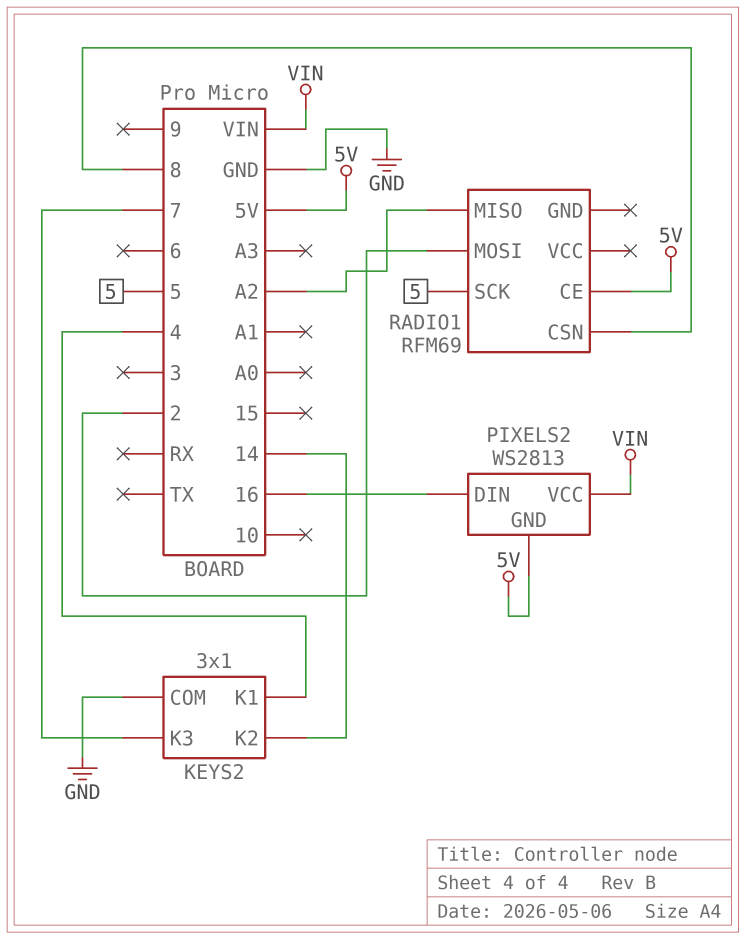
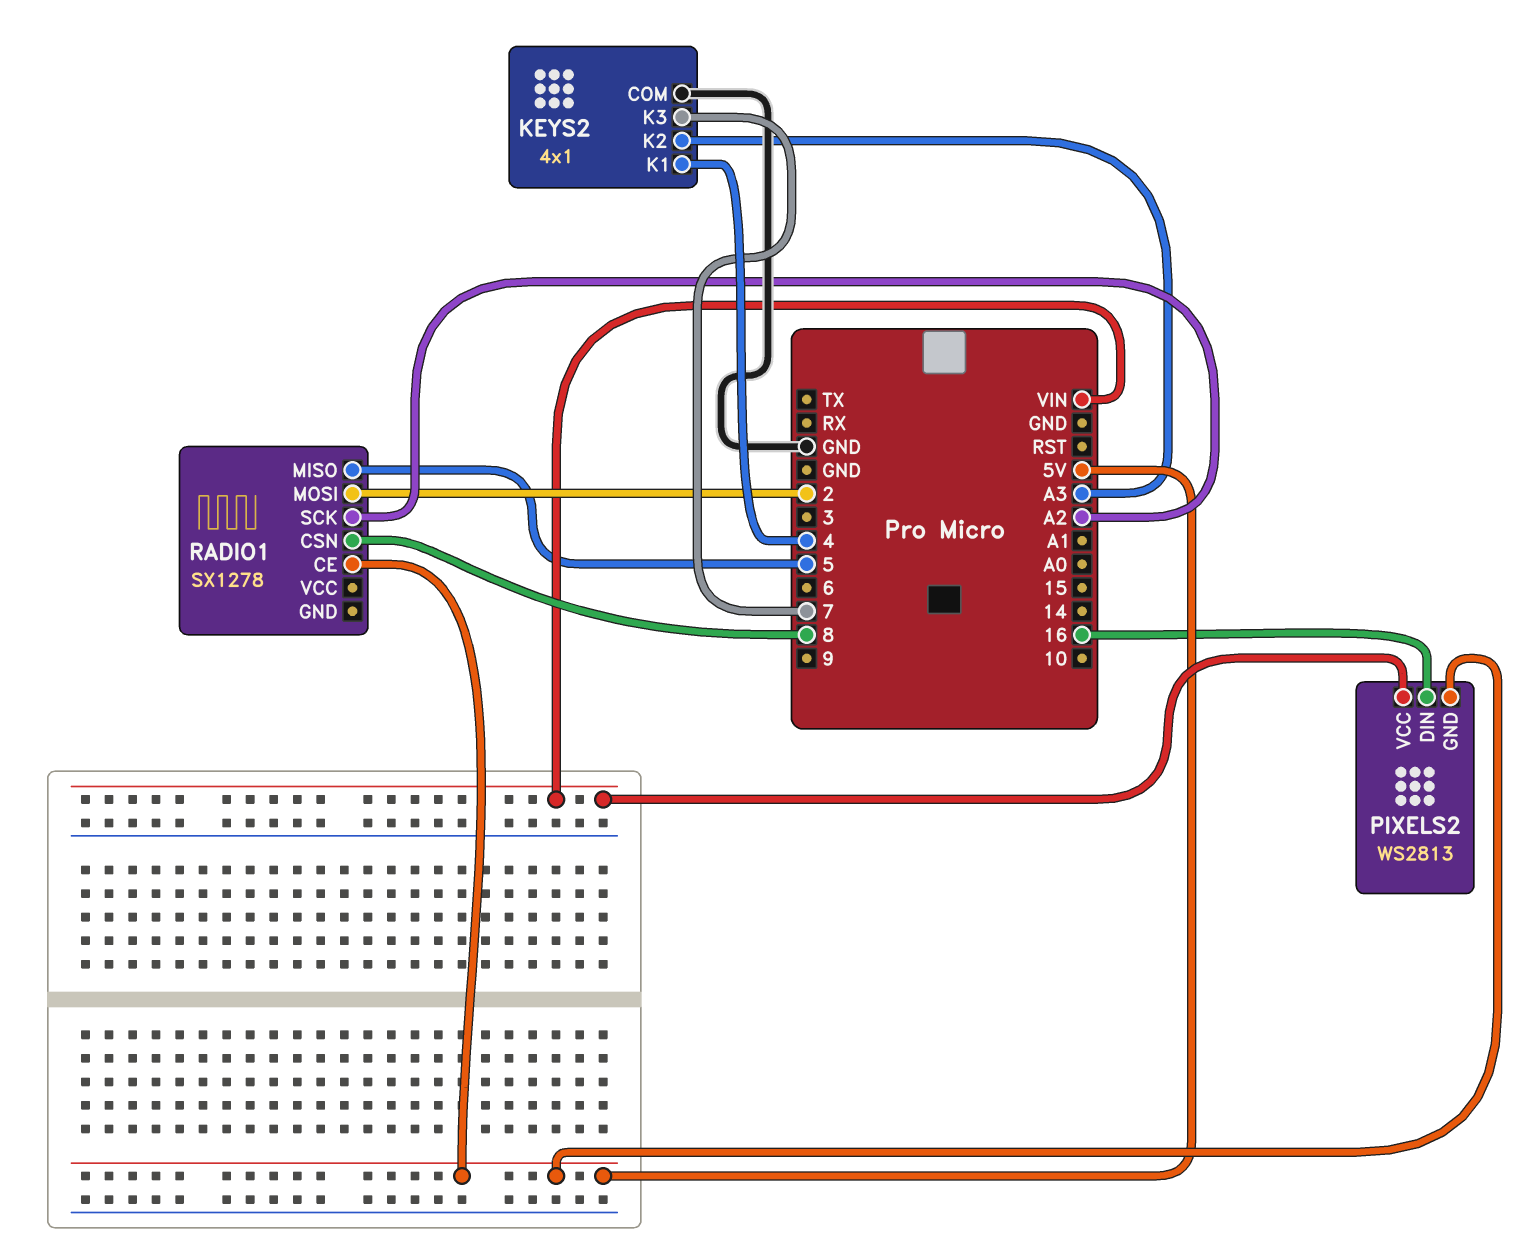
KEYS2: 3x1 -> 4x1
KEYS2 pin K2: 14 -> A3
RADIO1: RFM69 -> SX1278
RADIO1 pin MISO: A2 -> 5
RADIO1 pin SCK: 5 -> A2

